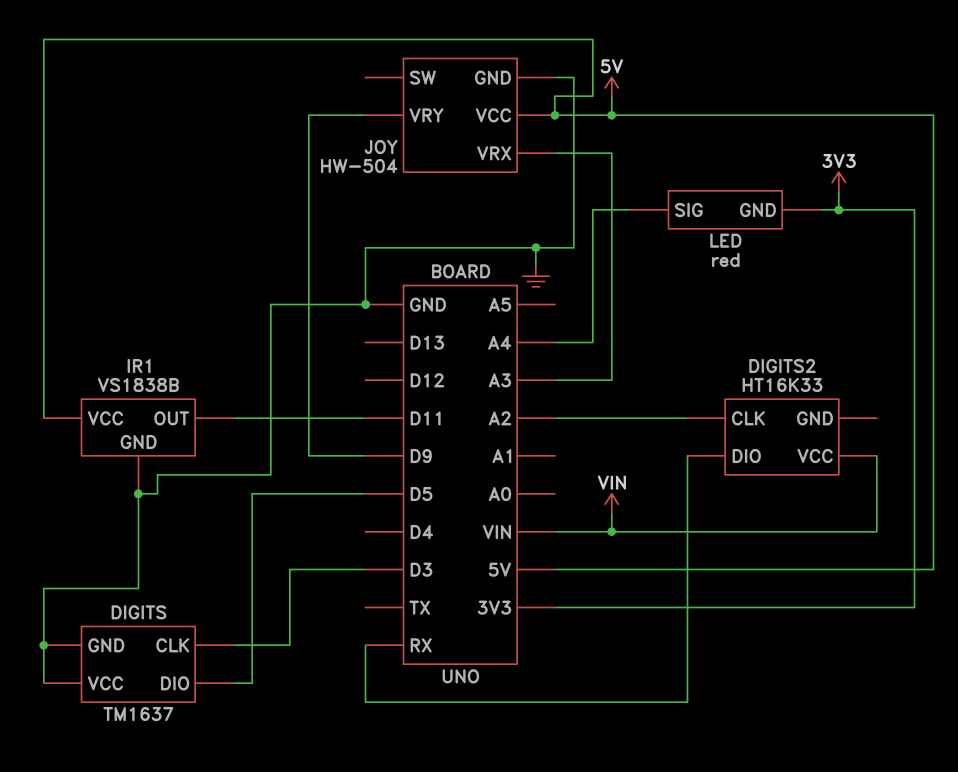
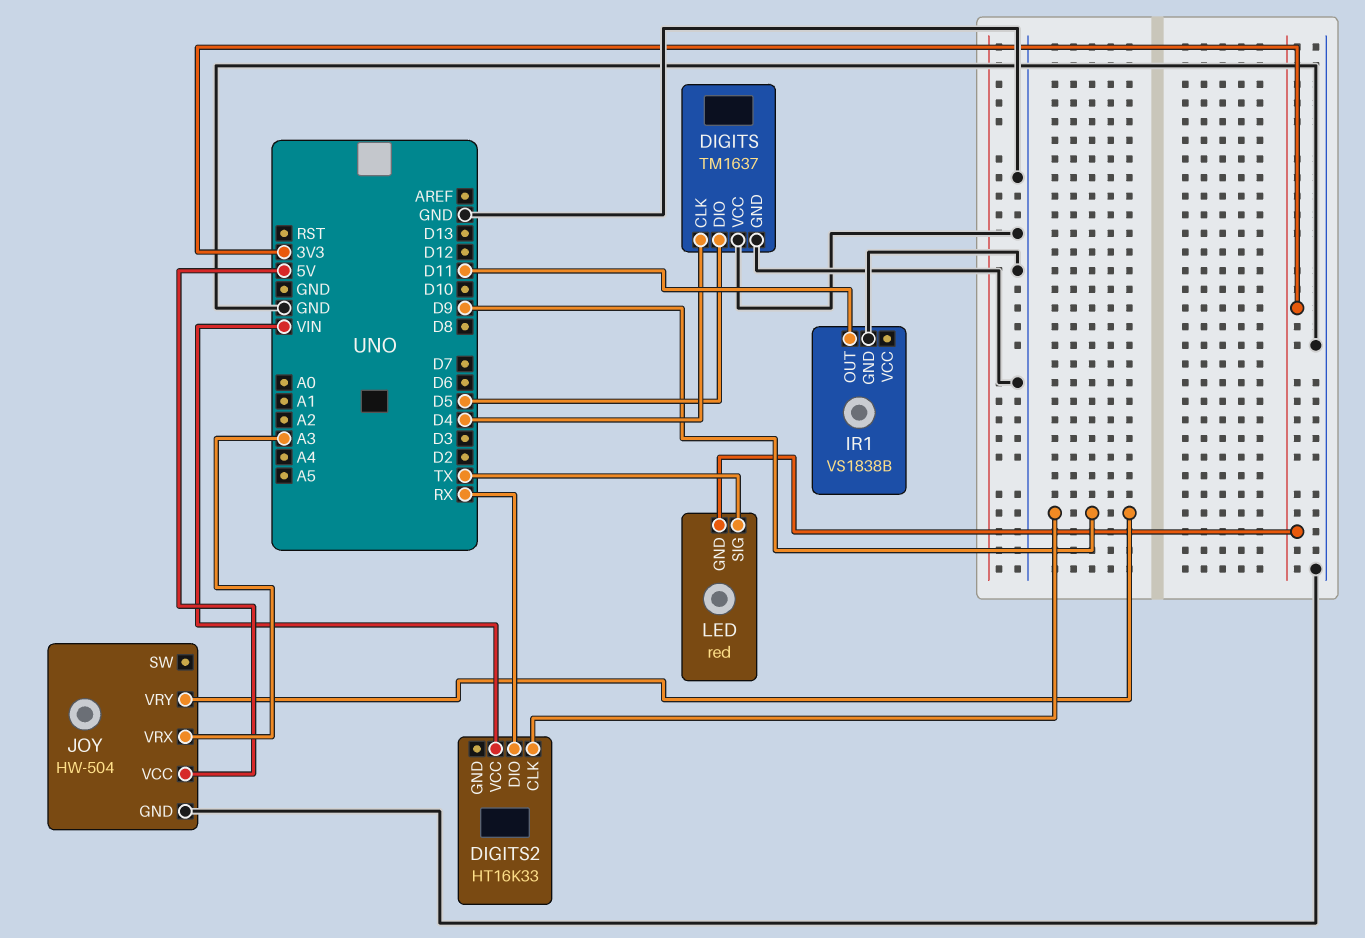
DIGITS pin CLK: D3 -> D4
DIGITS2 pin CLK: A2 -> D9
IR1 pin VCC: 5V -> none
LED pin SIG: A4 -> TX

